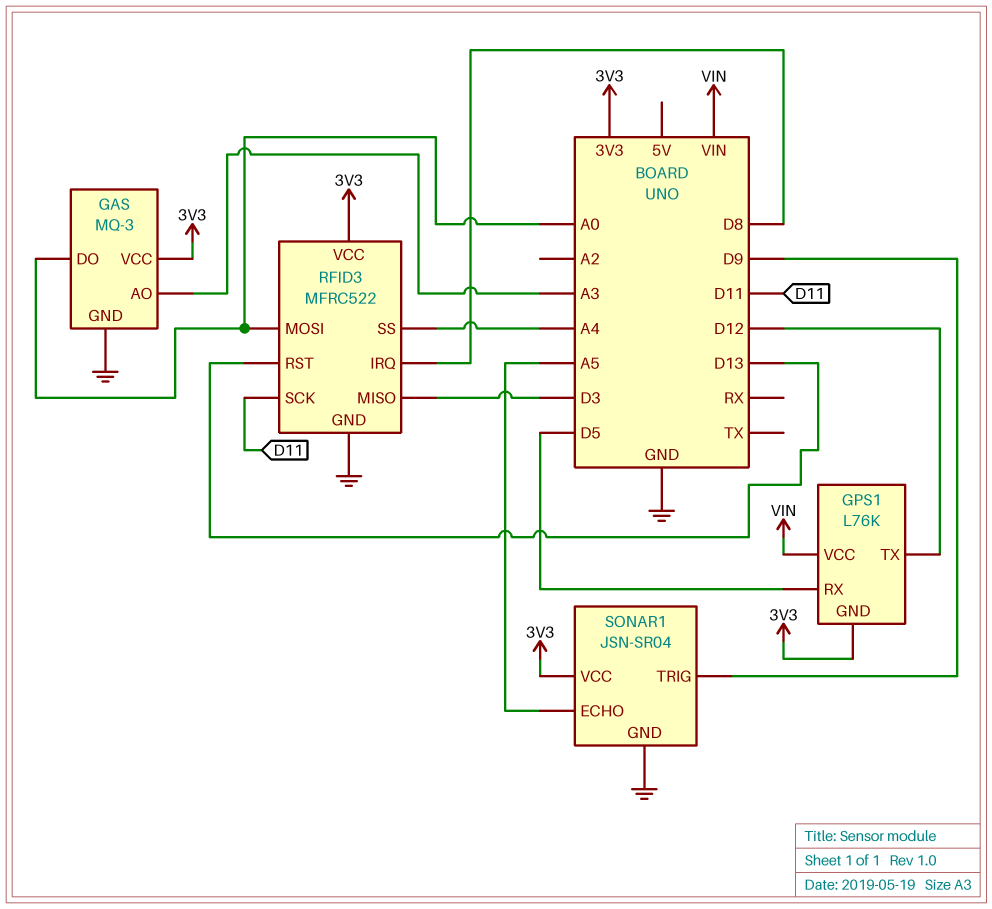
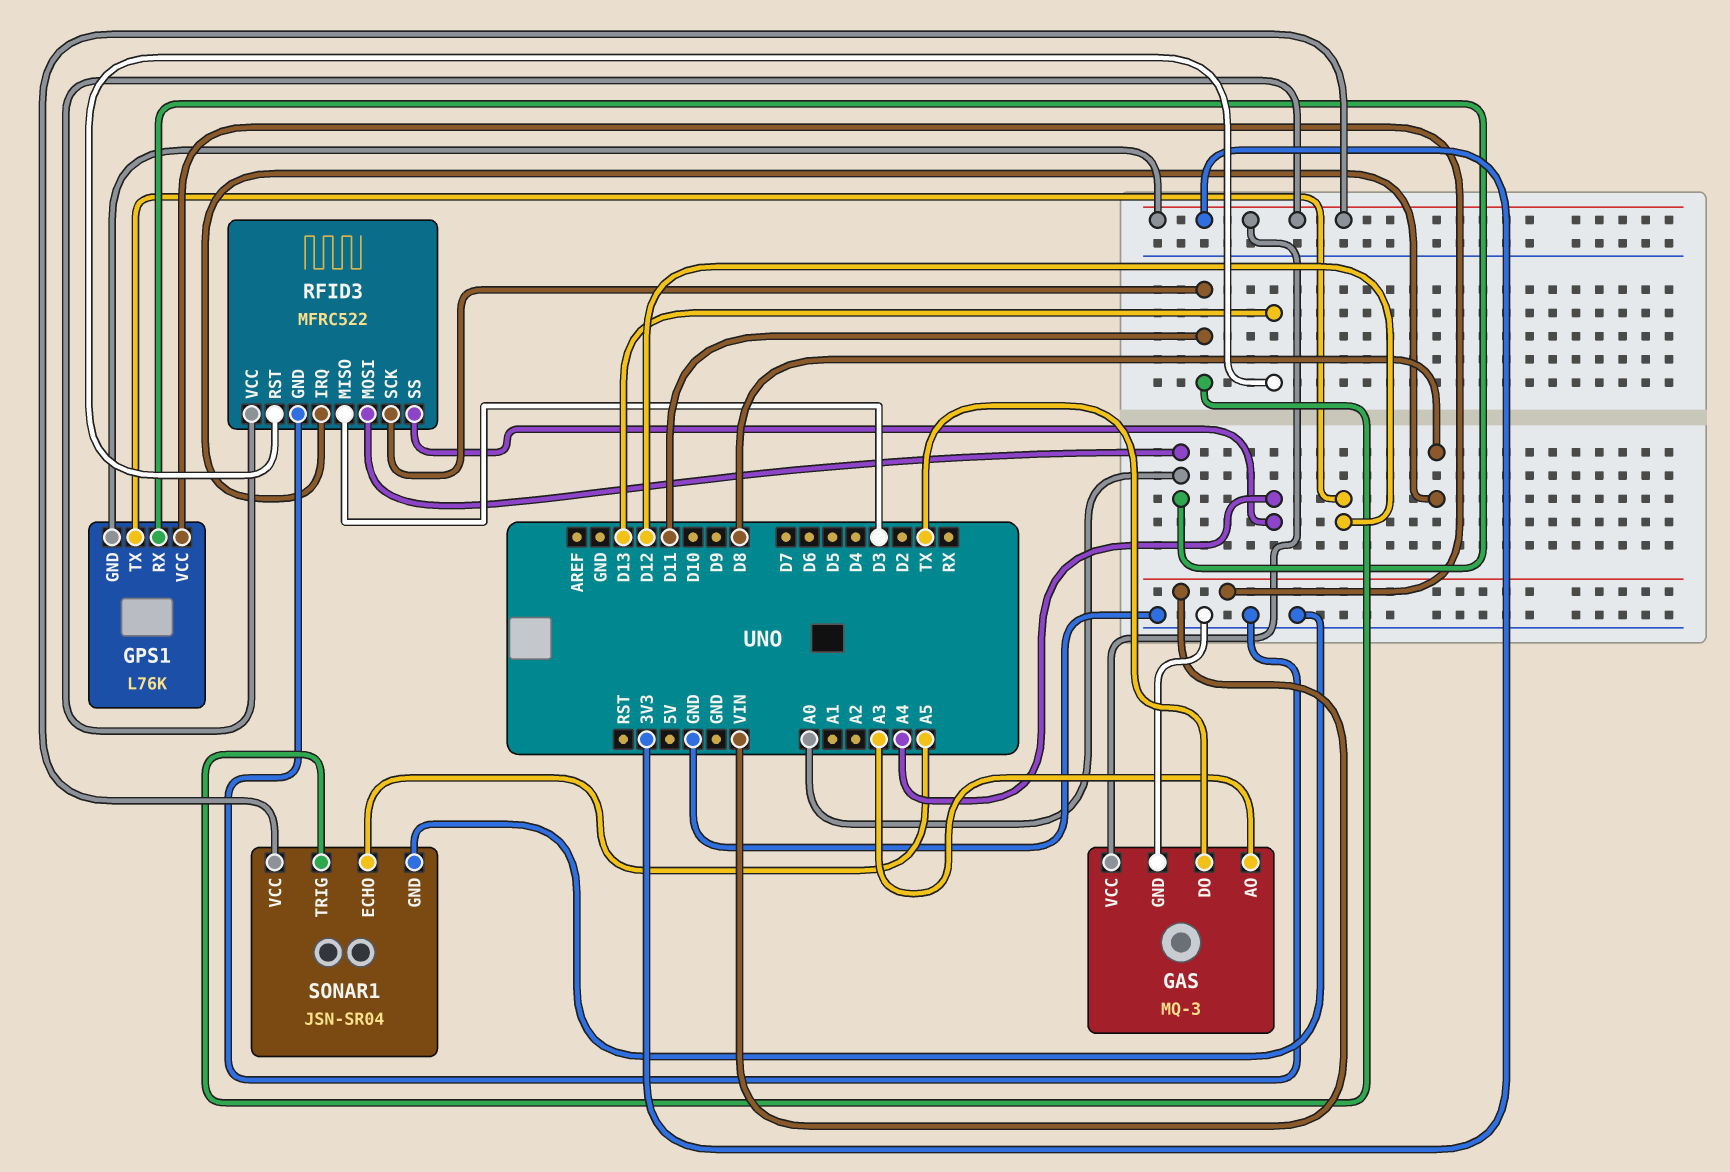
GAS pin DO: A0 -> TX
GPS1 pin RX: D5 -> A0
SONAR1 pin TRIG: D9 -> D11

